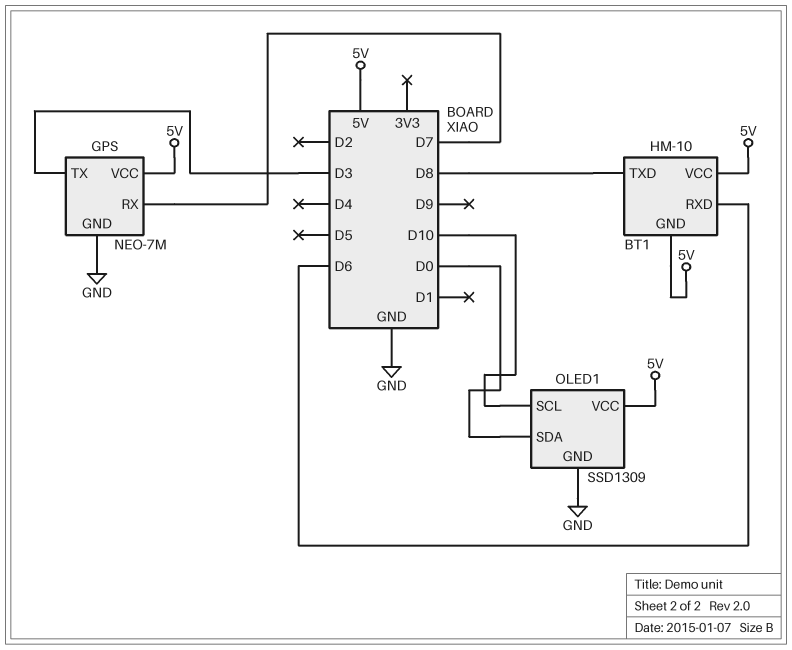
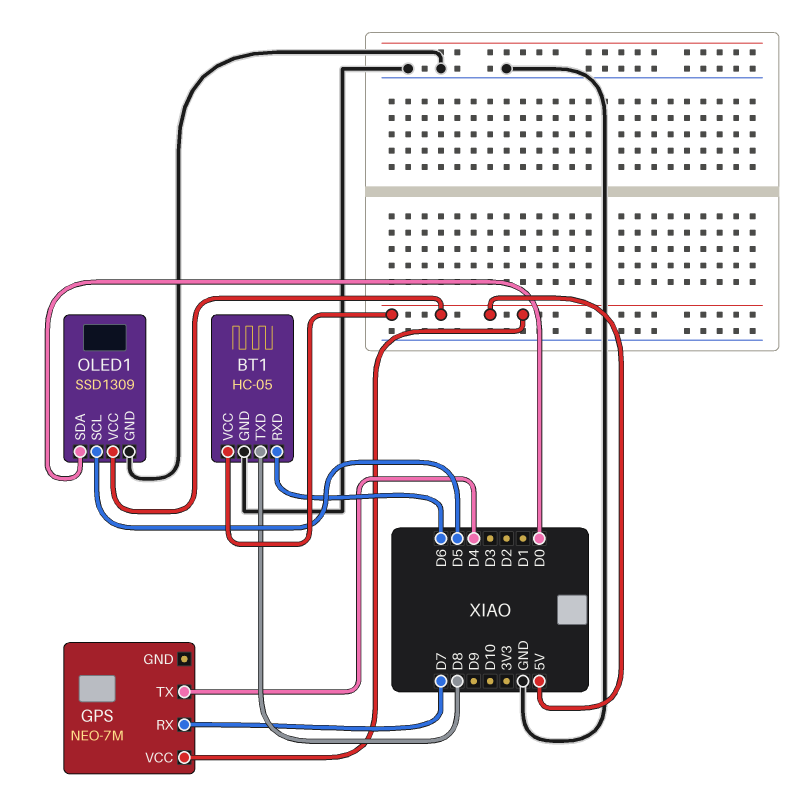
BT1: HM-10 -> HC-05
BT1 pin GND: 5V -> GND
GPS pin GND: GND -> none
GPS pin TX: D3 -> D4
OLED1 pin SCL: D10 -> D5

